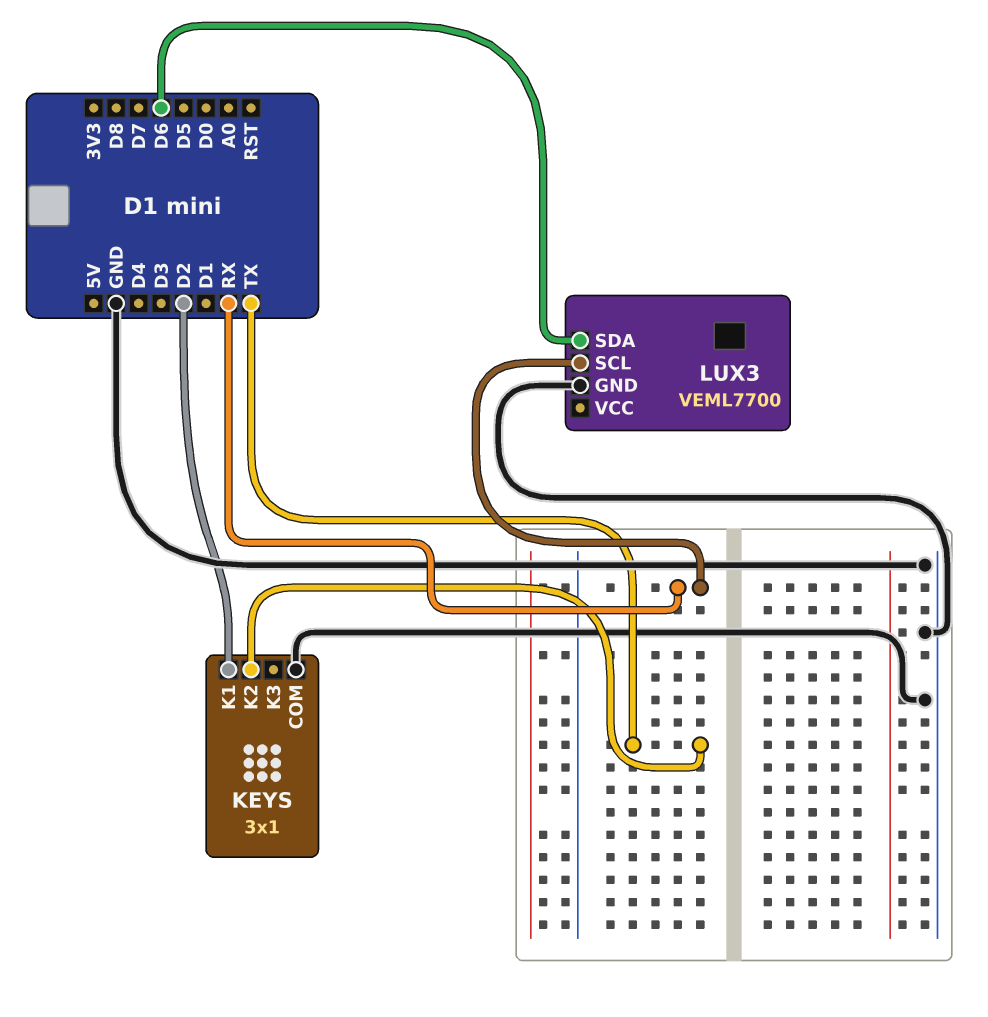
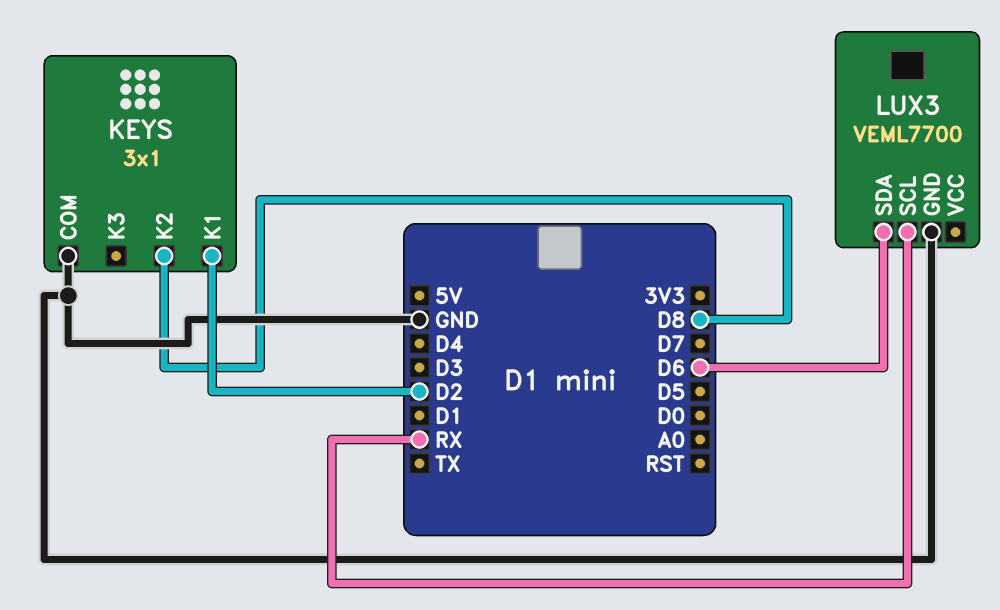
KEYS pin K2: TX -> D8

